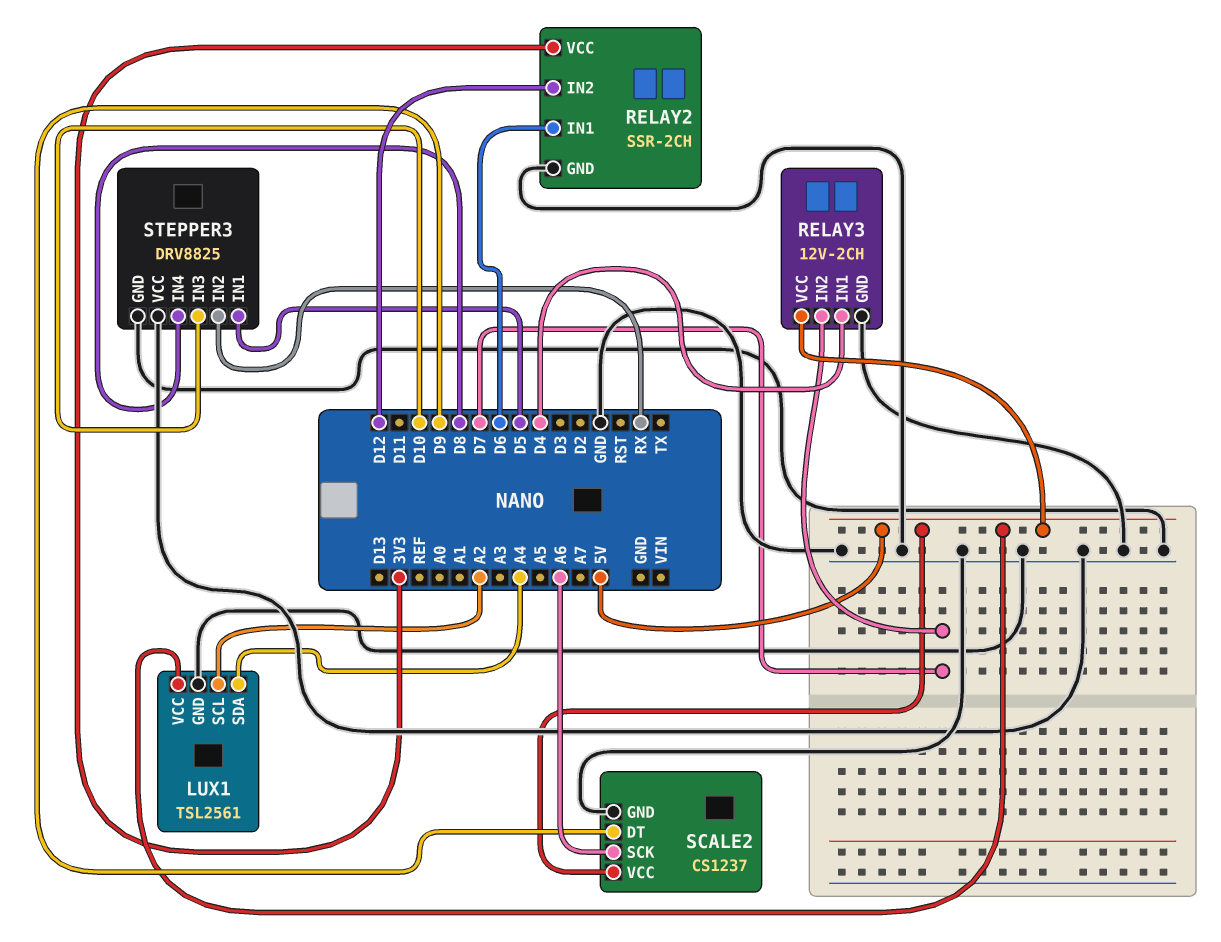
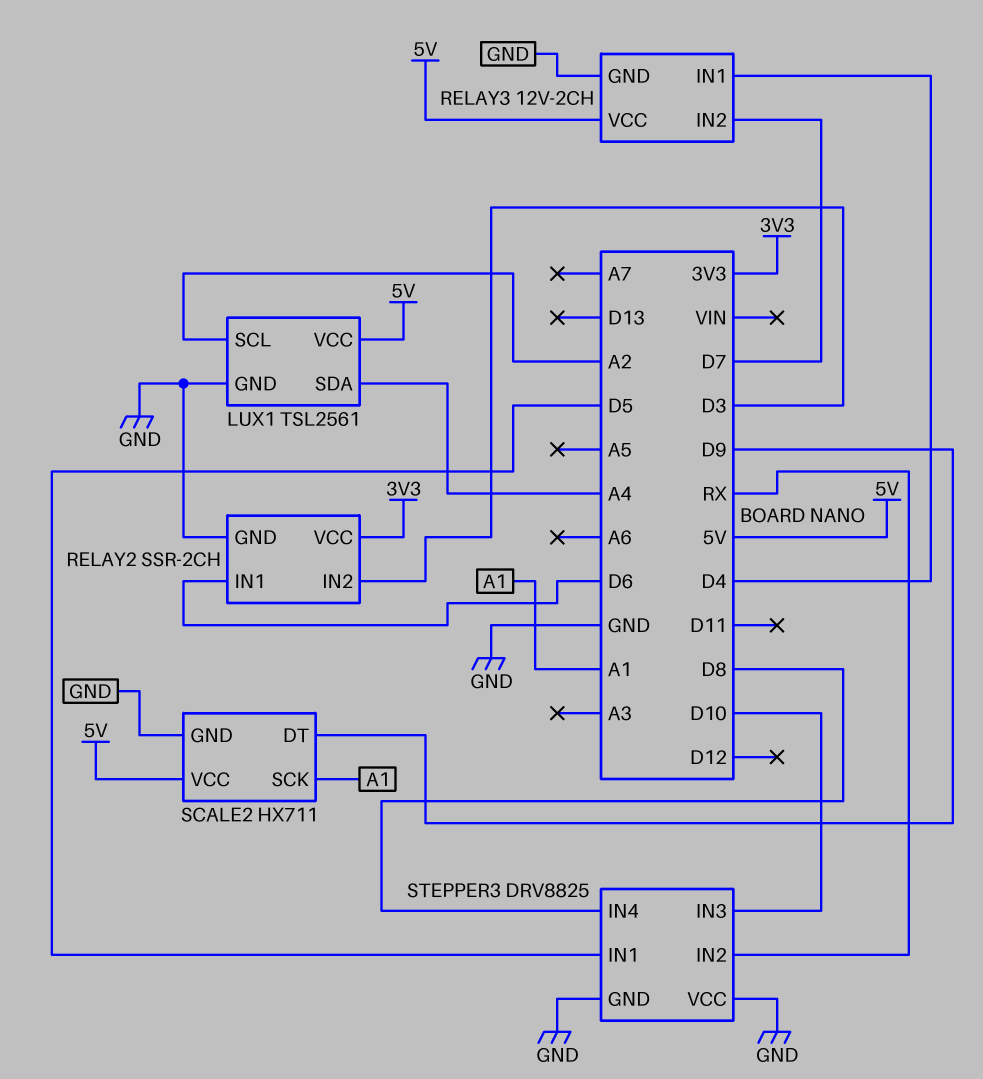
RELAY2 pin IN2: D12 -> D3
SCALE2: CS1237 -> HX711
SCALE2 pin SCK: A6 -> A1

